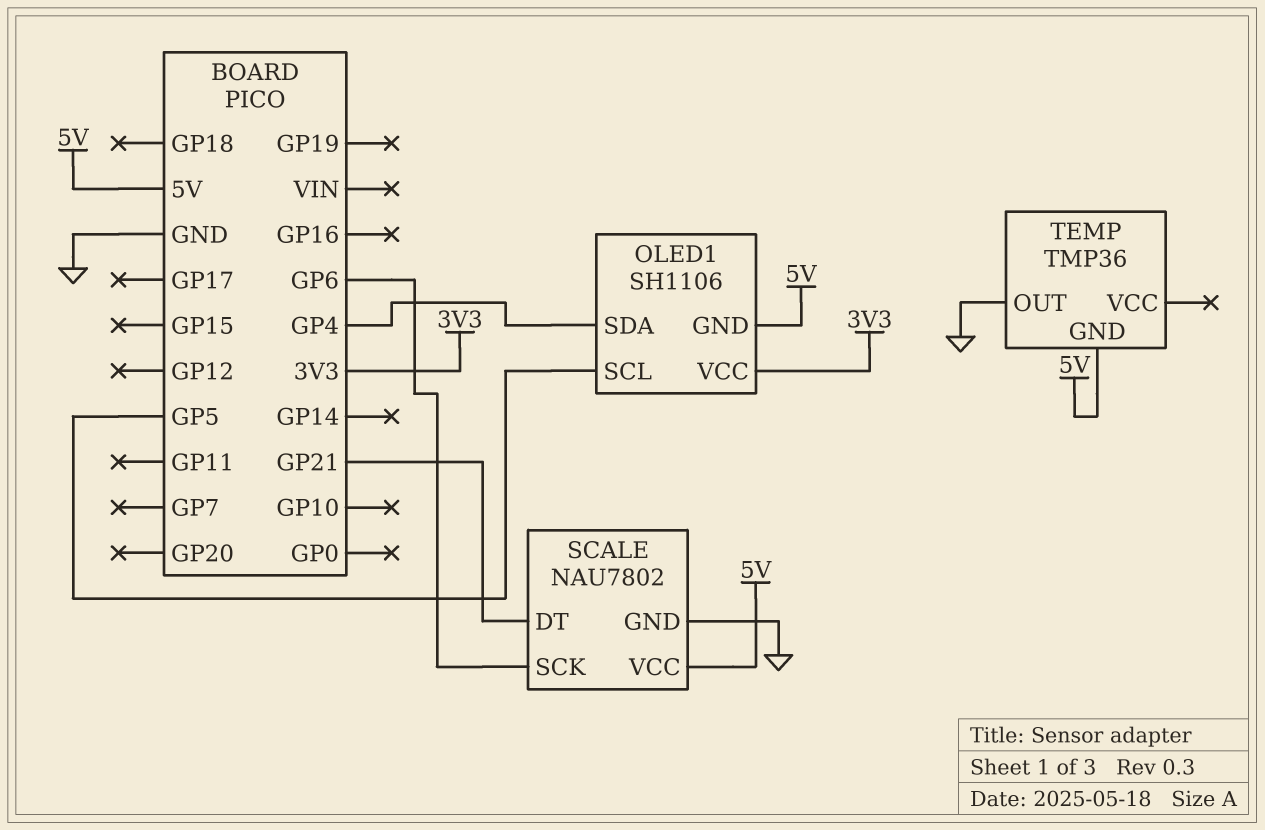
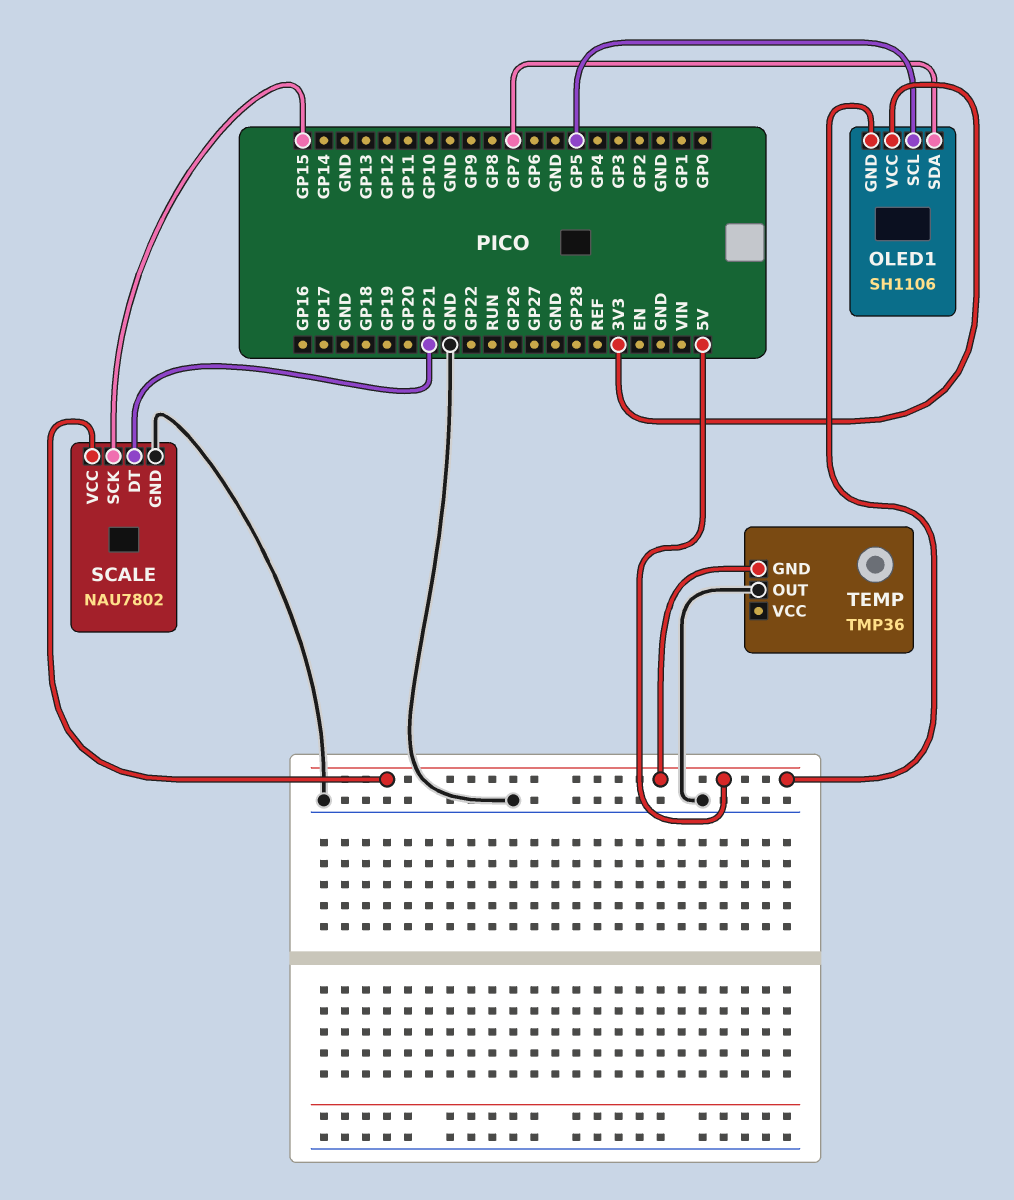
OLED1 pin SDA: GP4 -> GP7
SCALE pin SCK: GP6 -> GP15

